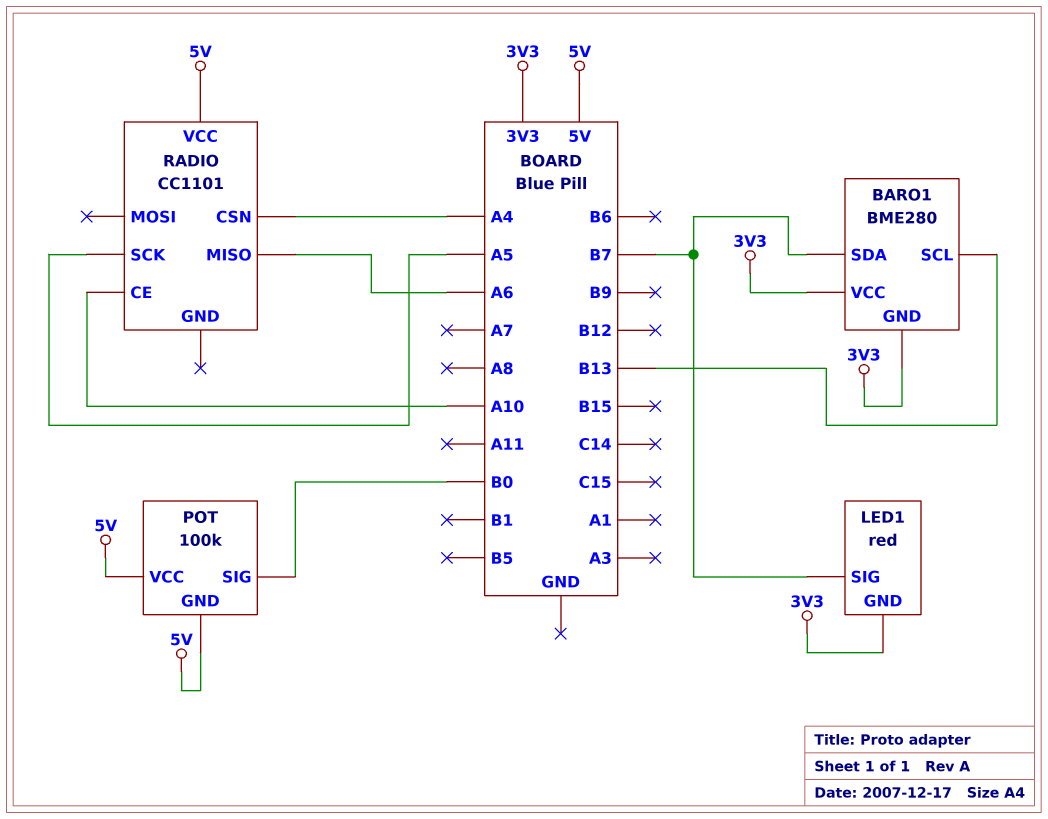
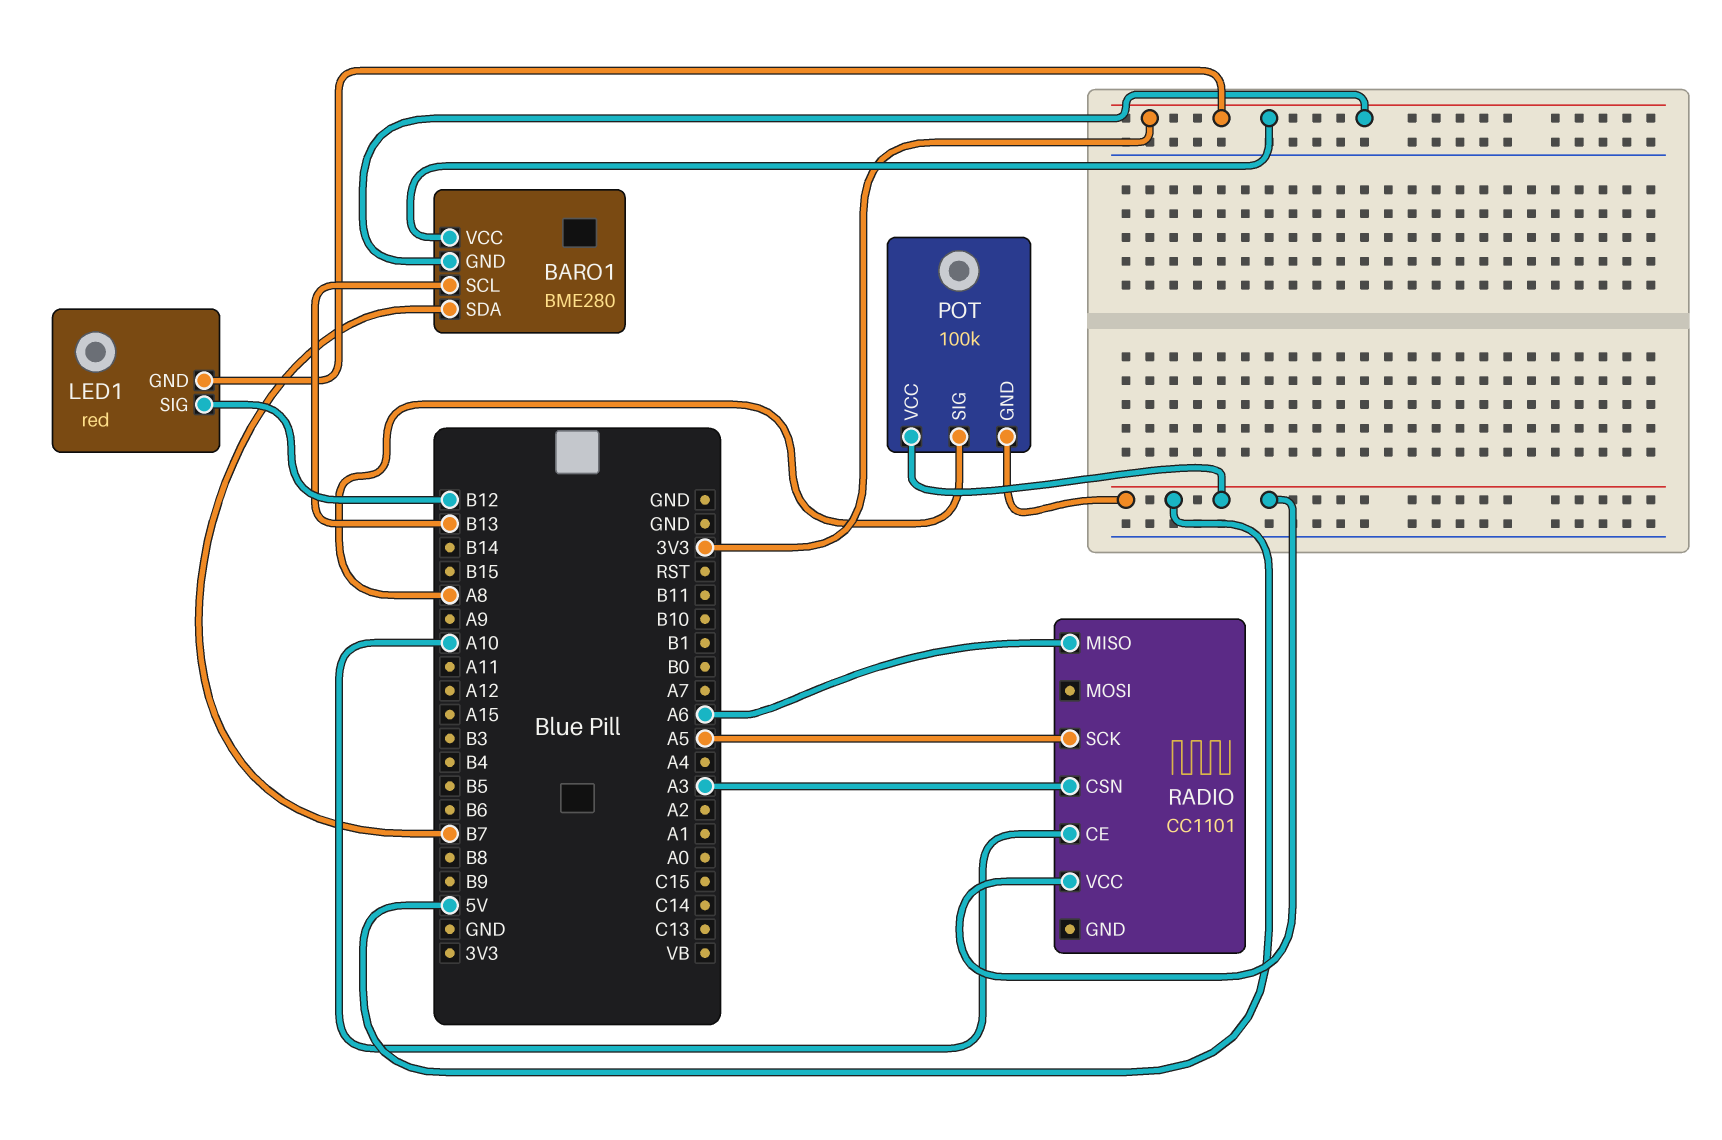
LED1 pin SIG: B7 -> B12
POT pin SIG: B0 -> A8
RADIO pin CSN: A4 -> A3

